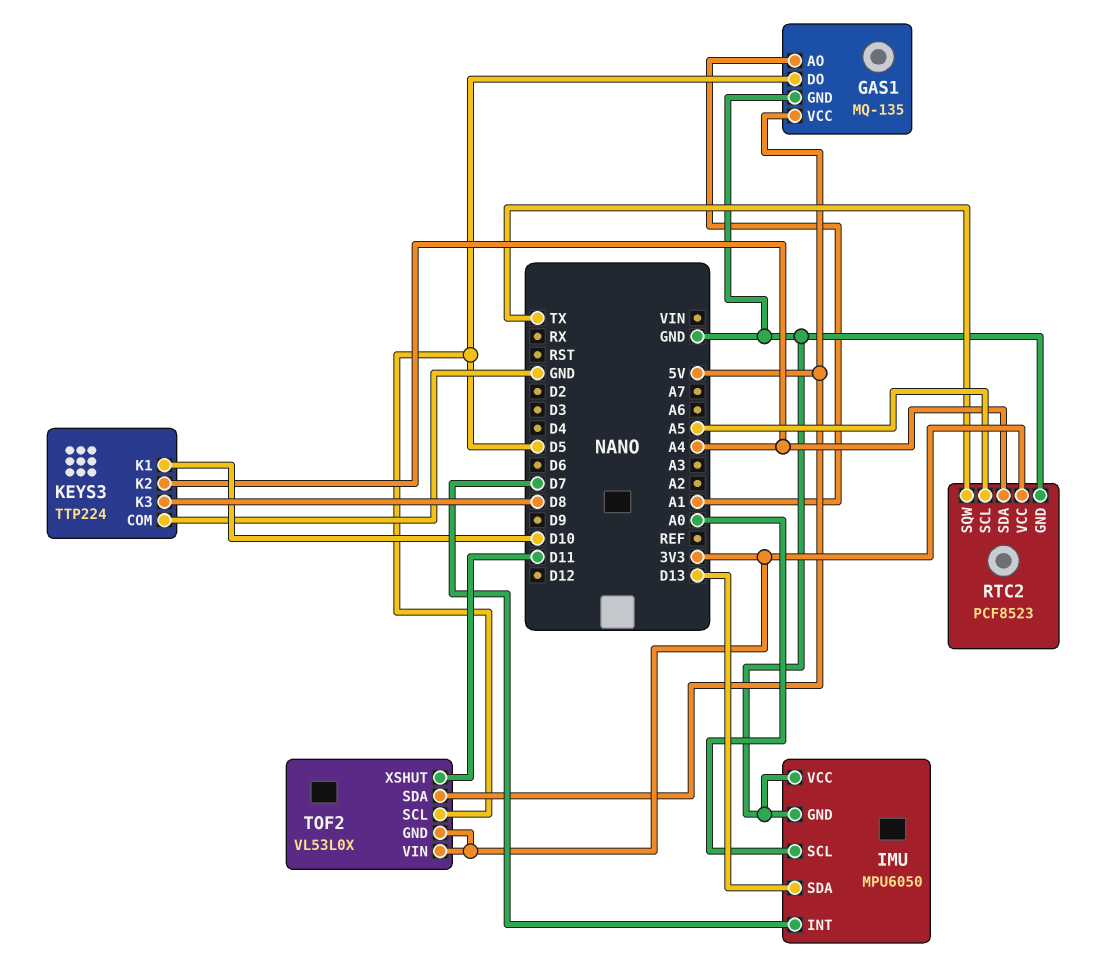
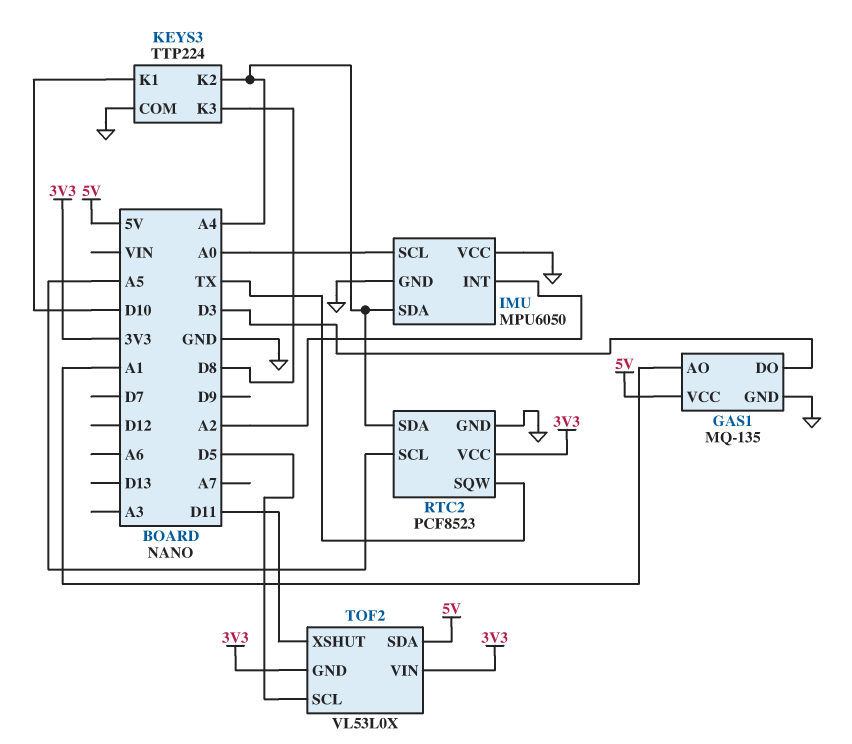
GAS1 pin DO: D5 -> D3
IMU pin INT: D7 -> A2
IMU pin SDA: D13 -> A4

